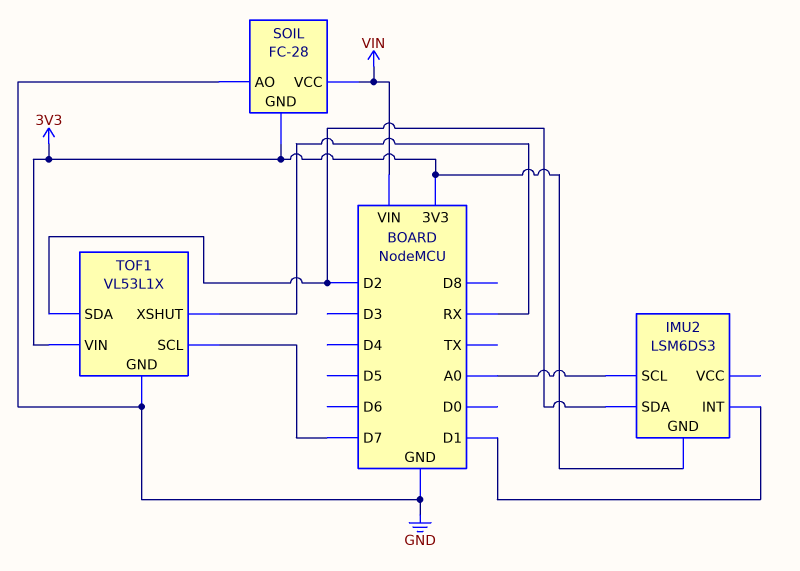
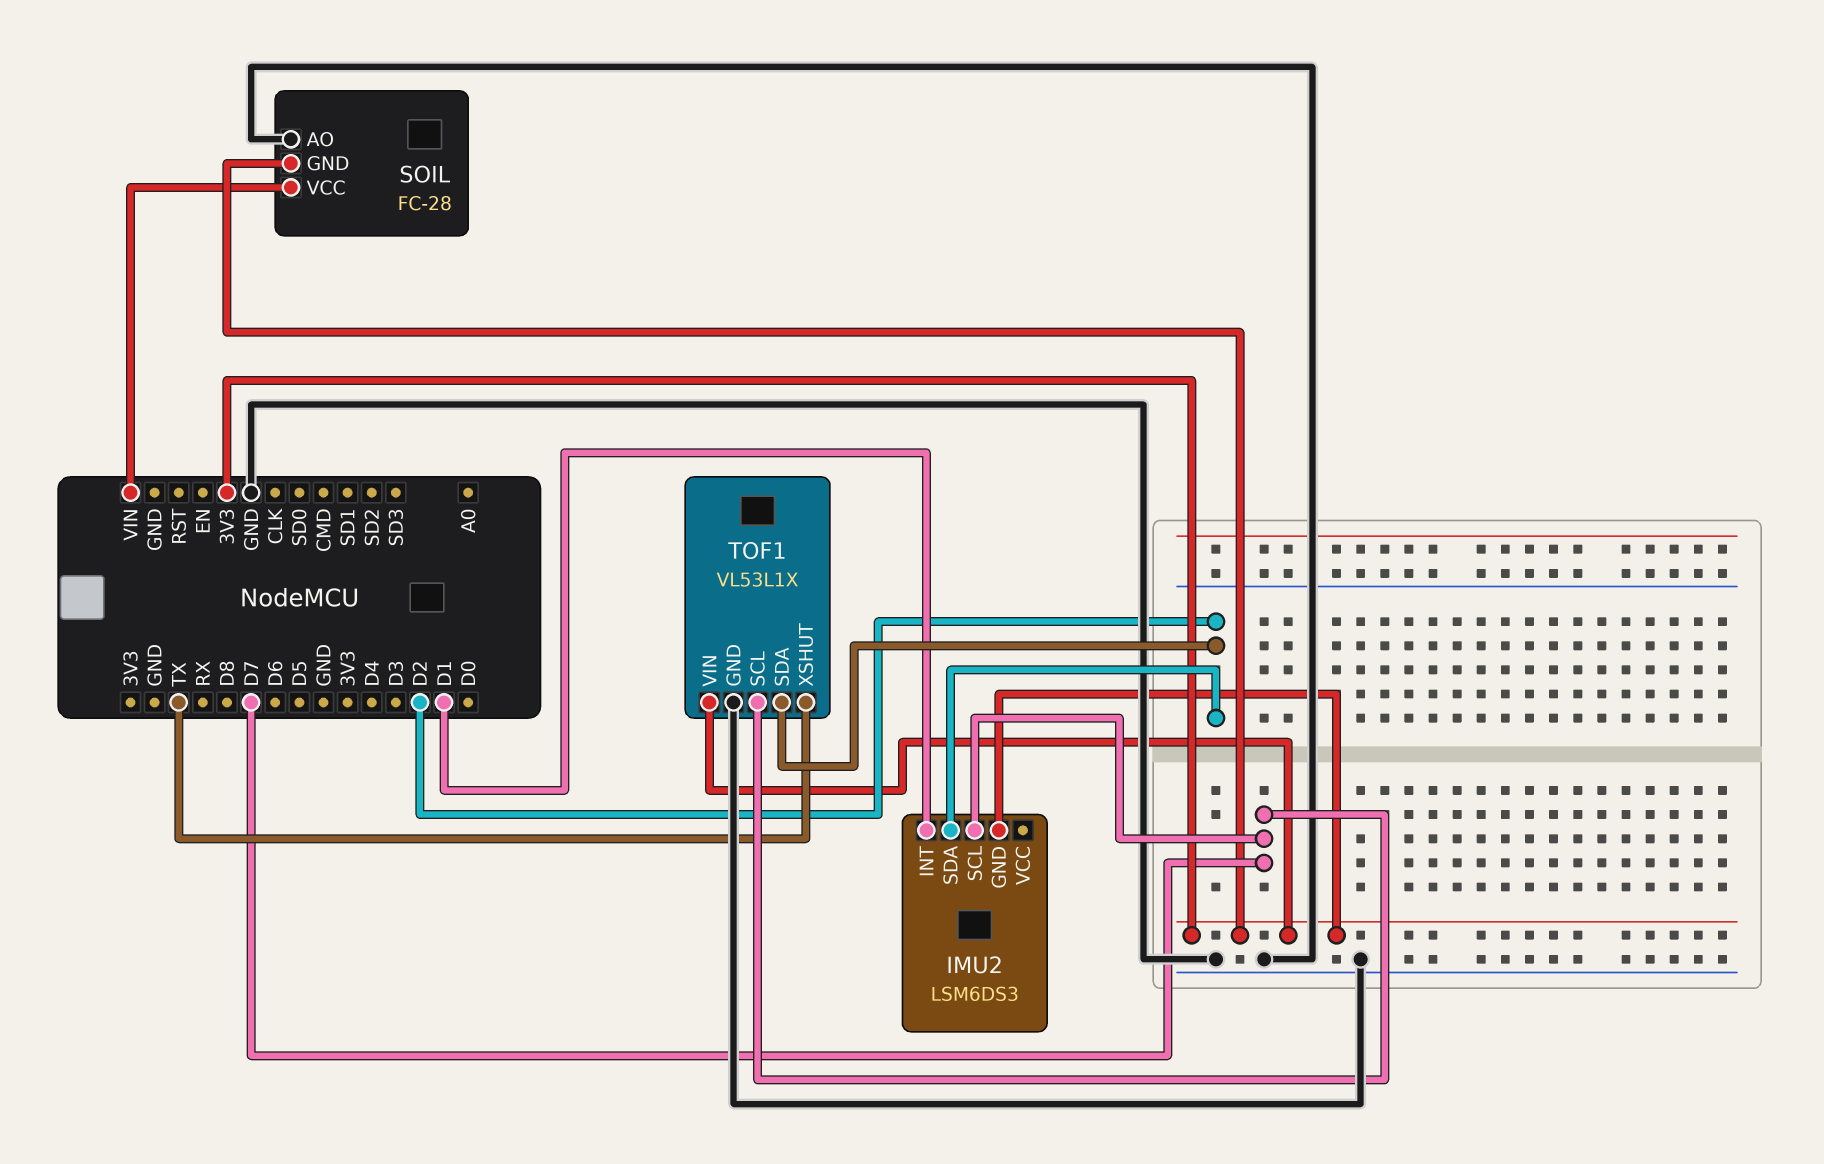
IMU2 pin SCL: A0 -> D7
TOF1 pin XSHUT: RX -> TX

